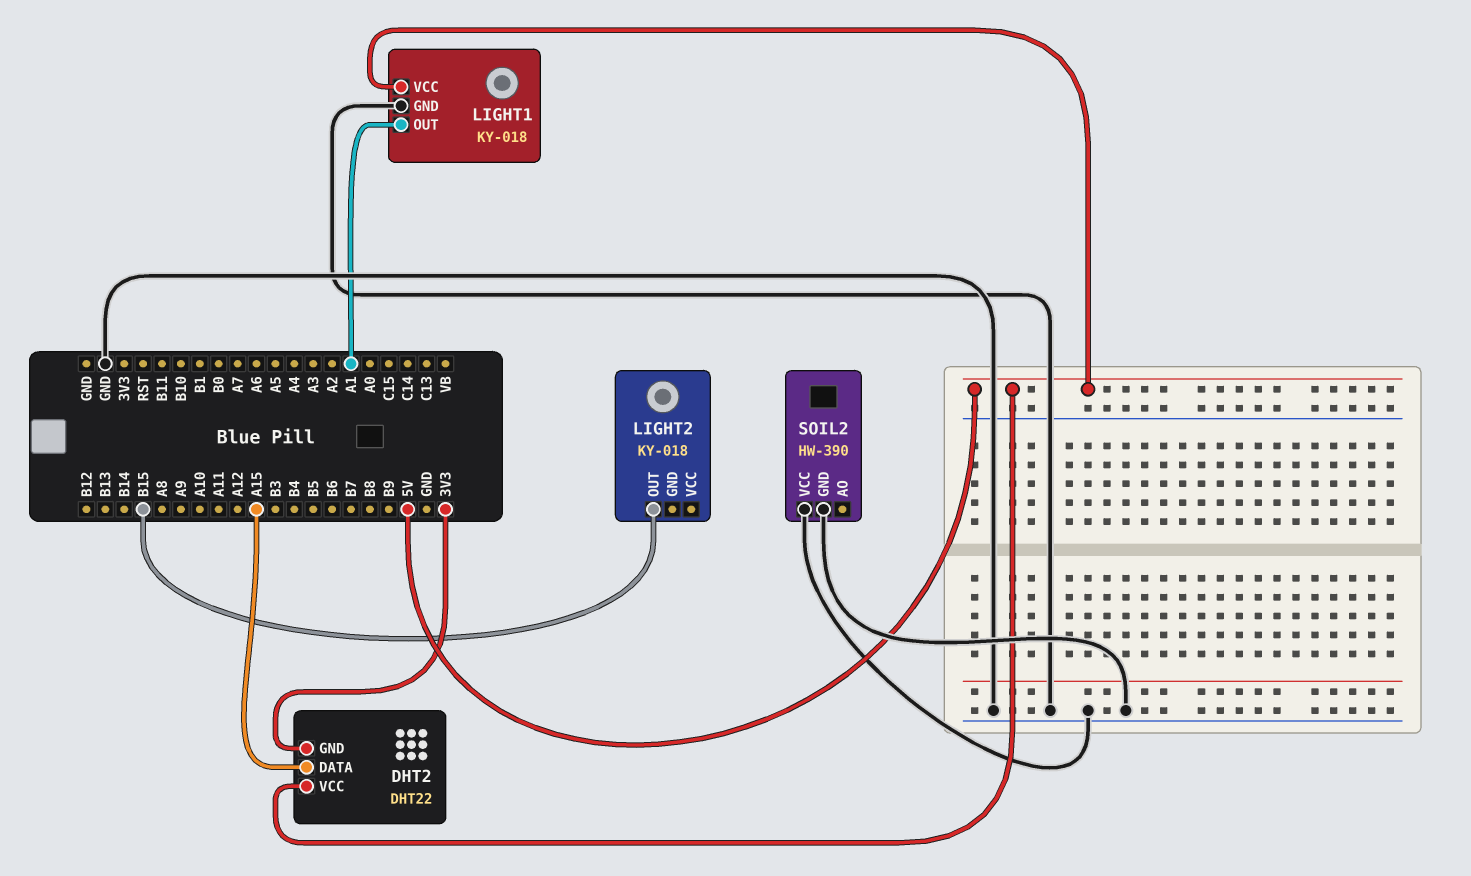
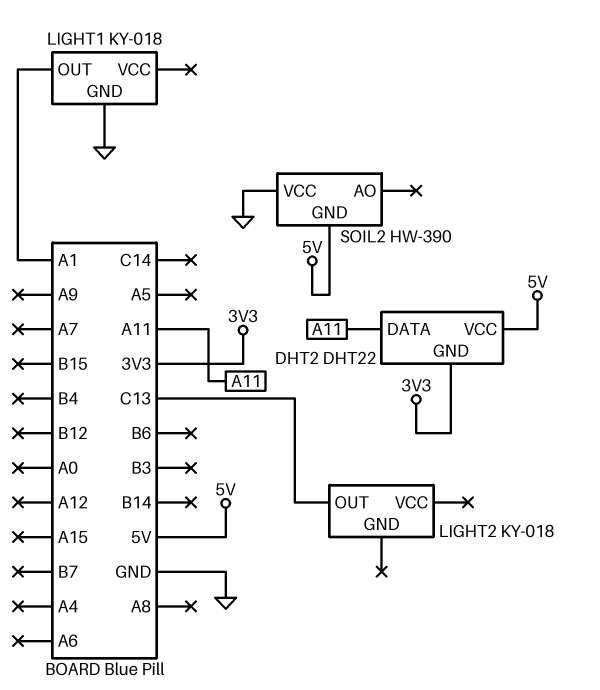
DHT2 pin DATA: A15 -> A11
LIGHT1 pin VCC: 5V -> none
LIGHT2 pin OUT: B15 -> C13
SOIL2 pin GND: GND -> 5V

